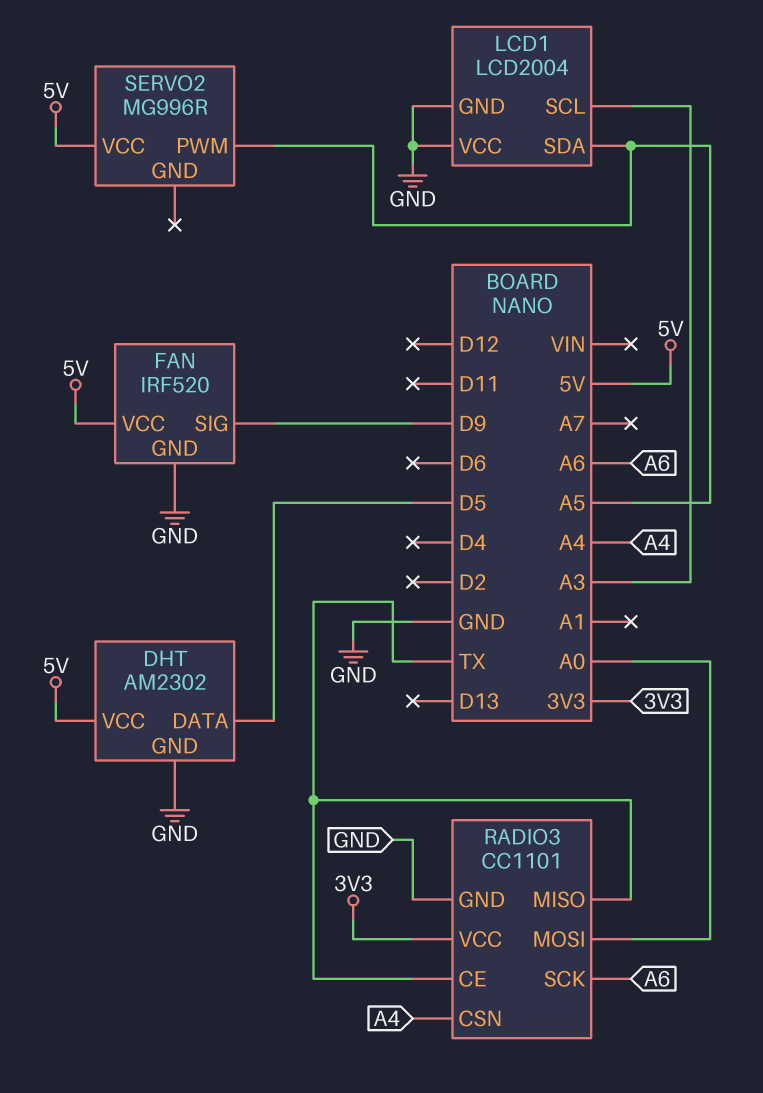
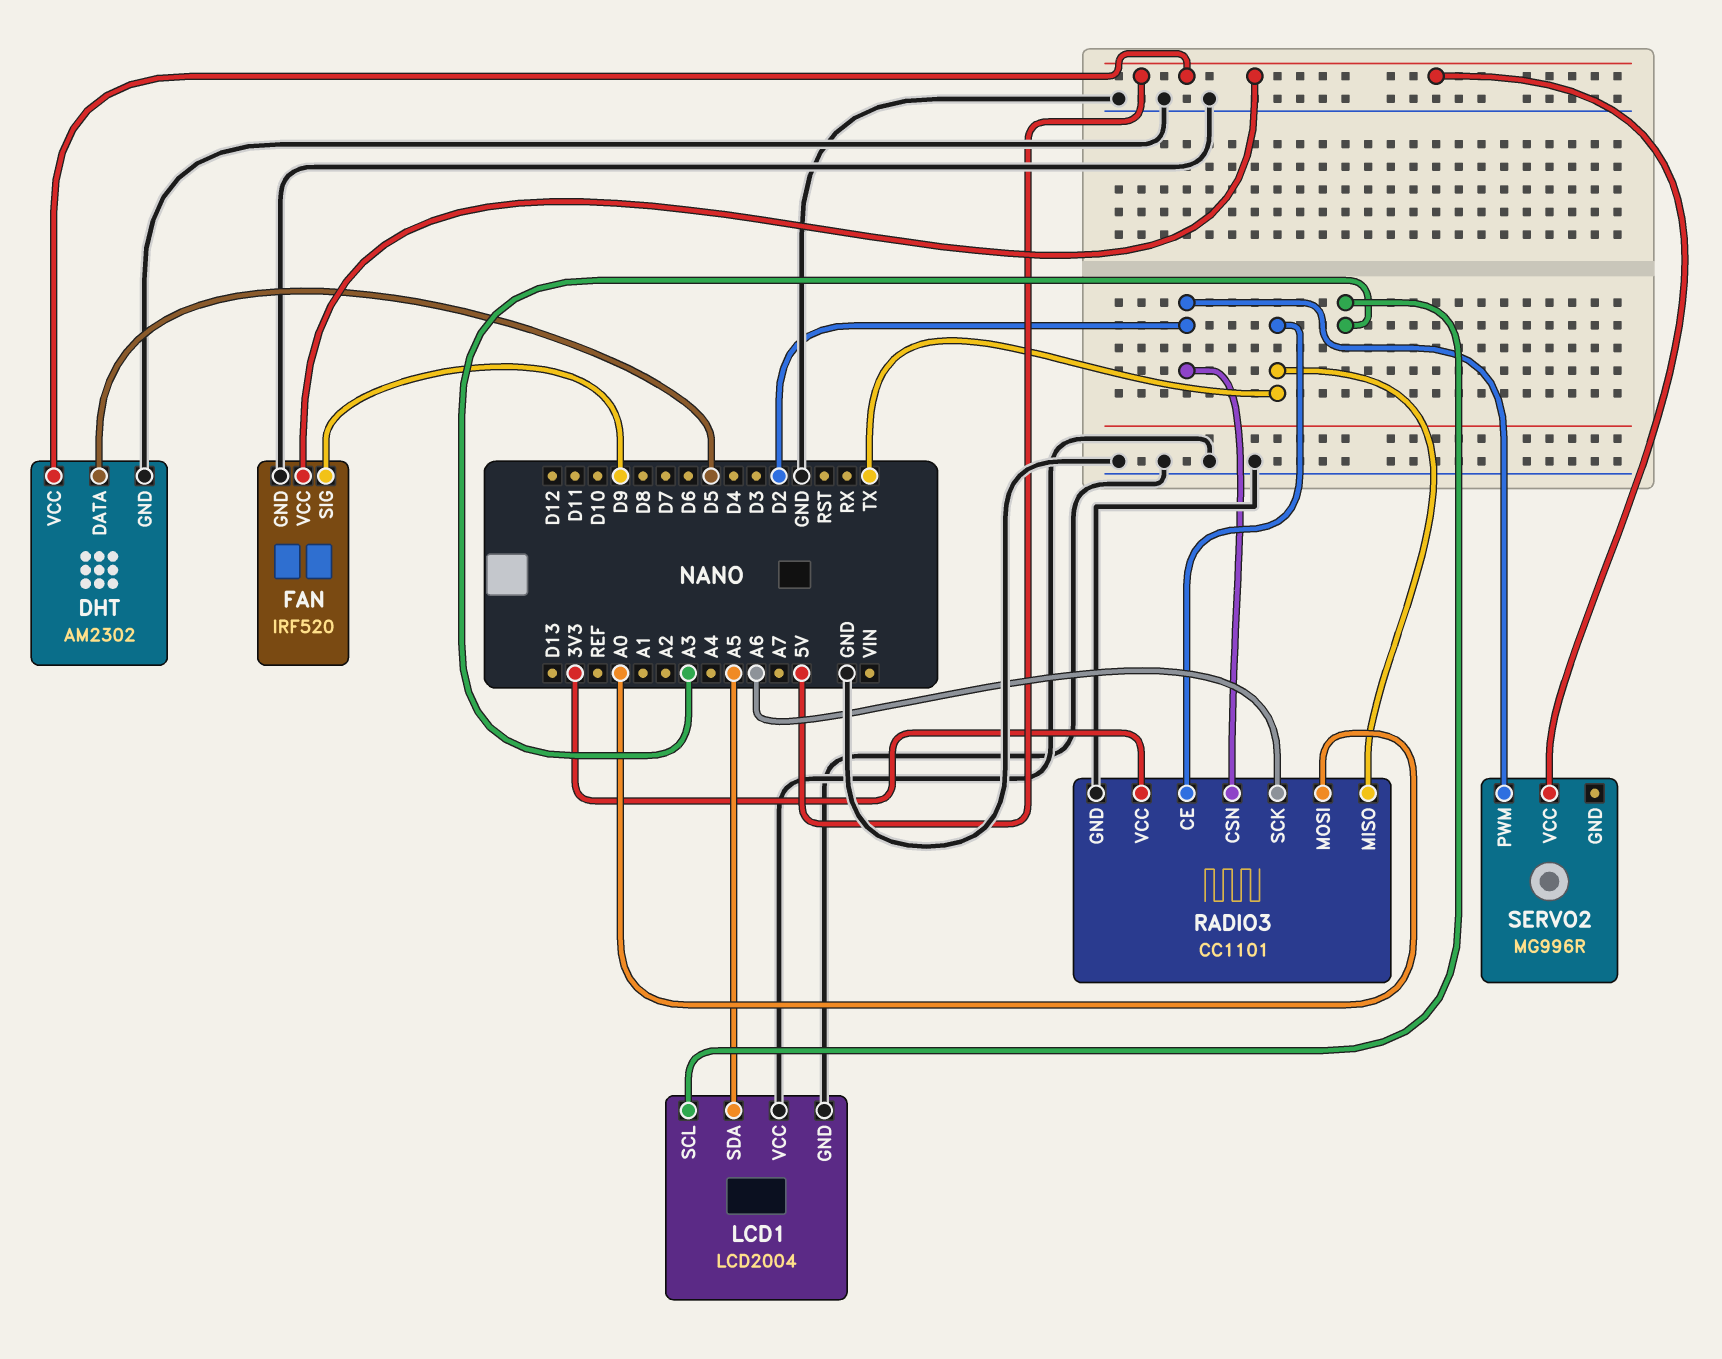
RADIO3 pin CSN: A4 -> D2
SERVO2 pin PWM: A5 -> D2

